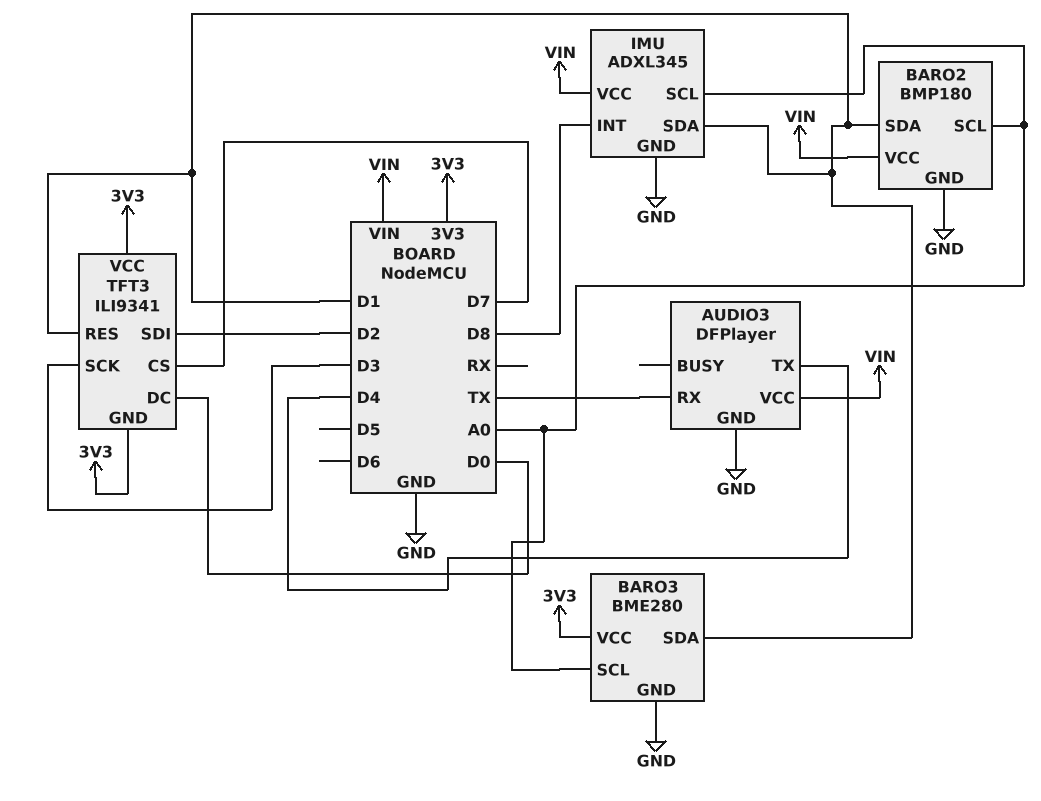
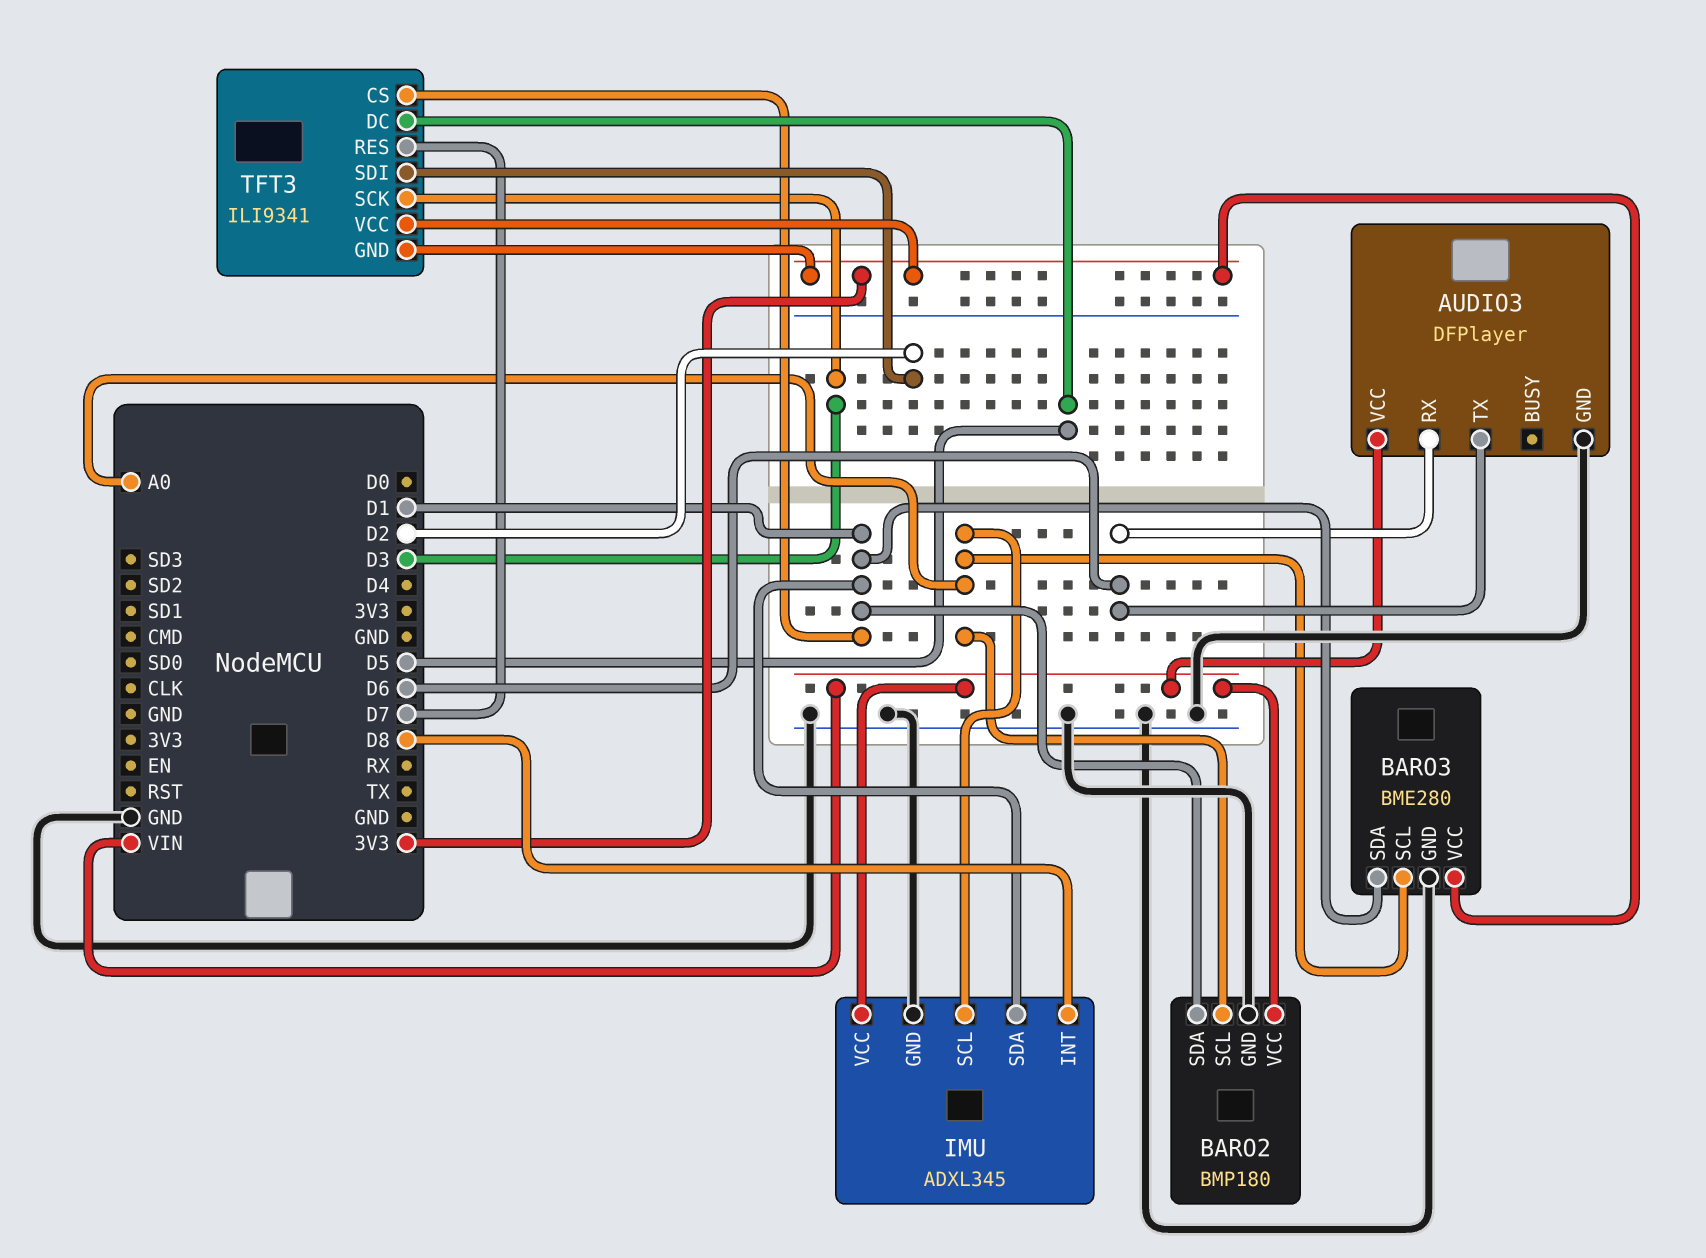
AUDIO3 pin RX: TX -> D6
AUDIO3 pin TX: D4 -> D6
TFT3 pin CS: D7 -> D1
TFT3 pin DC: D0 -> D5
TFT3 pin RES: D1 -> D7

